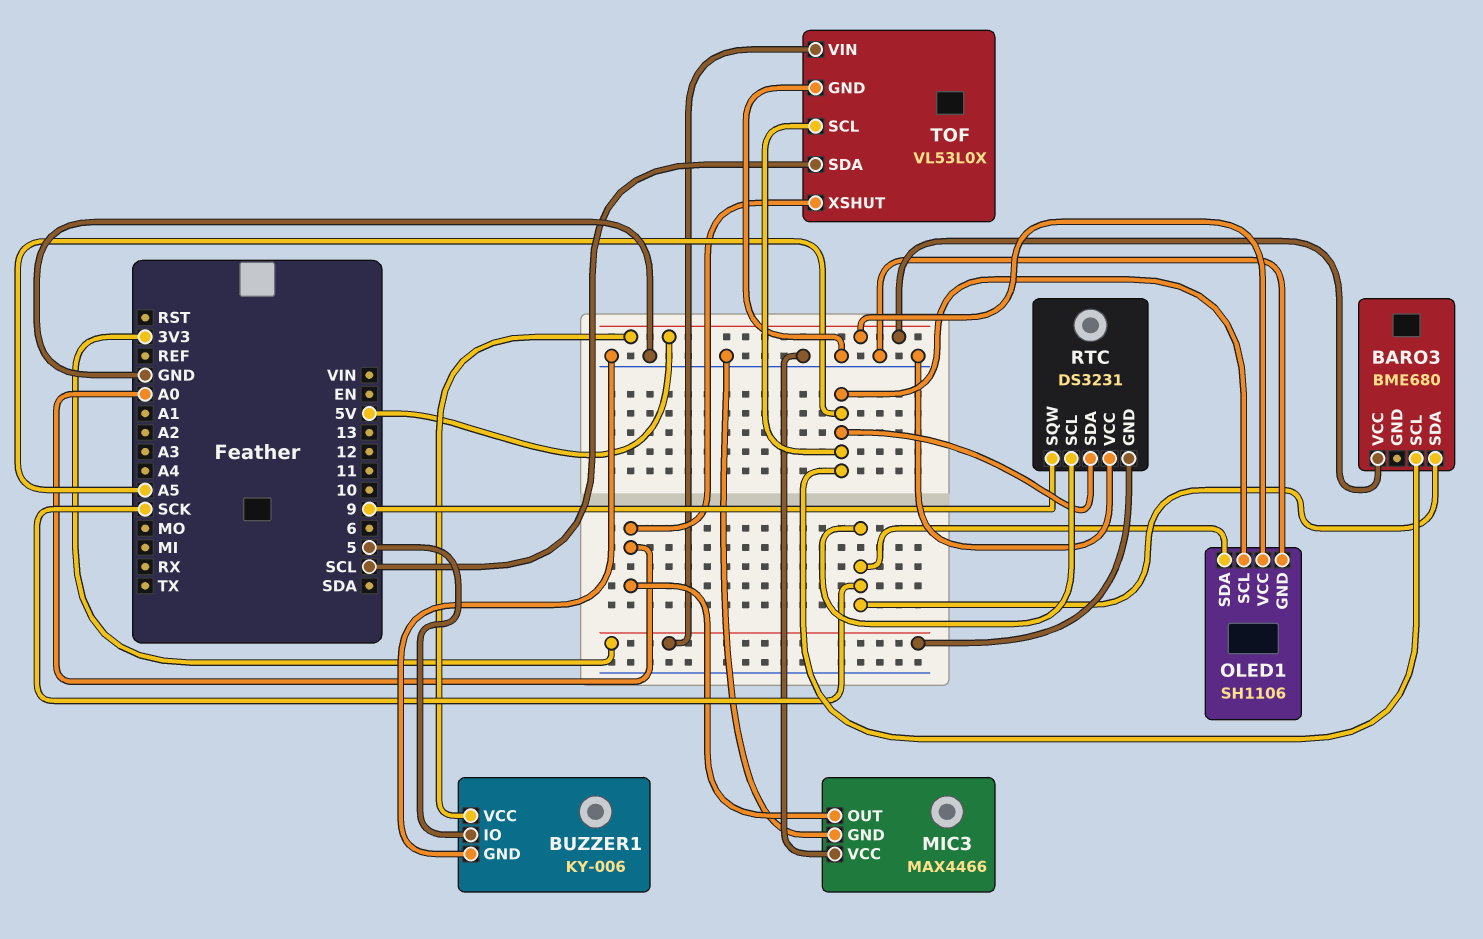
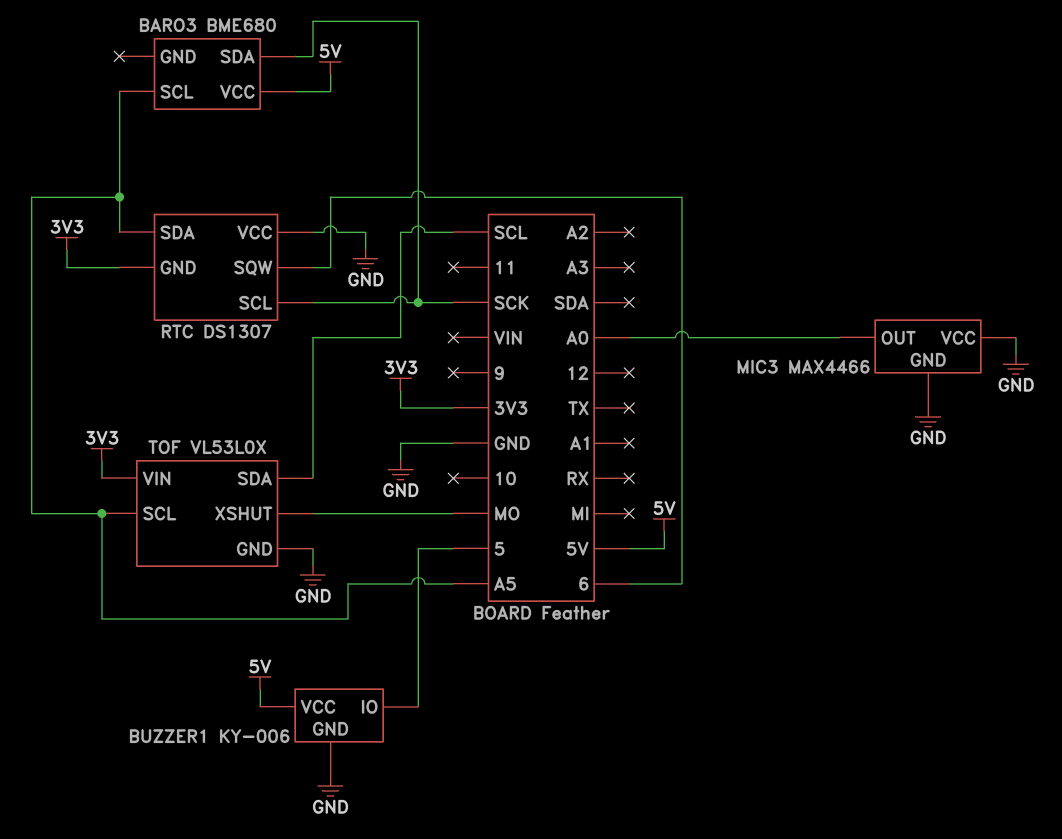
OLED1: SH1106 -> none
OLED1 pin GND: GND -> none
OLED1 pin SCL: A5 -> none
OLED1 pin SDA: SCK -> none
OLED1 pin VCC: 5V -> none
RTC: DS3231 -> DS1307
RTC pin SQW: 9 -> 6
TOF pin XSHUT: A0 -> MO

